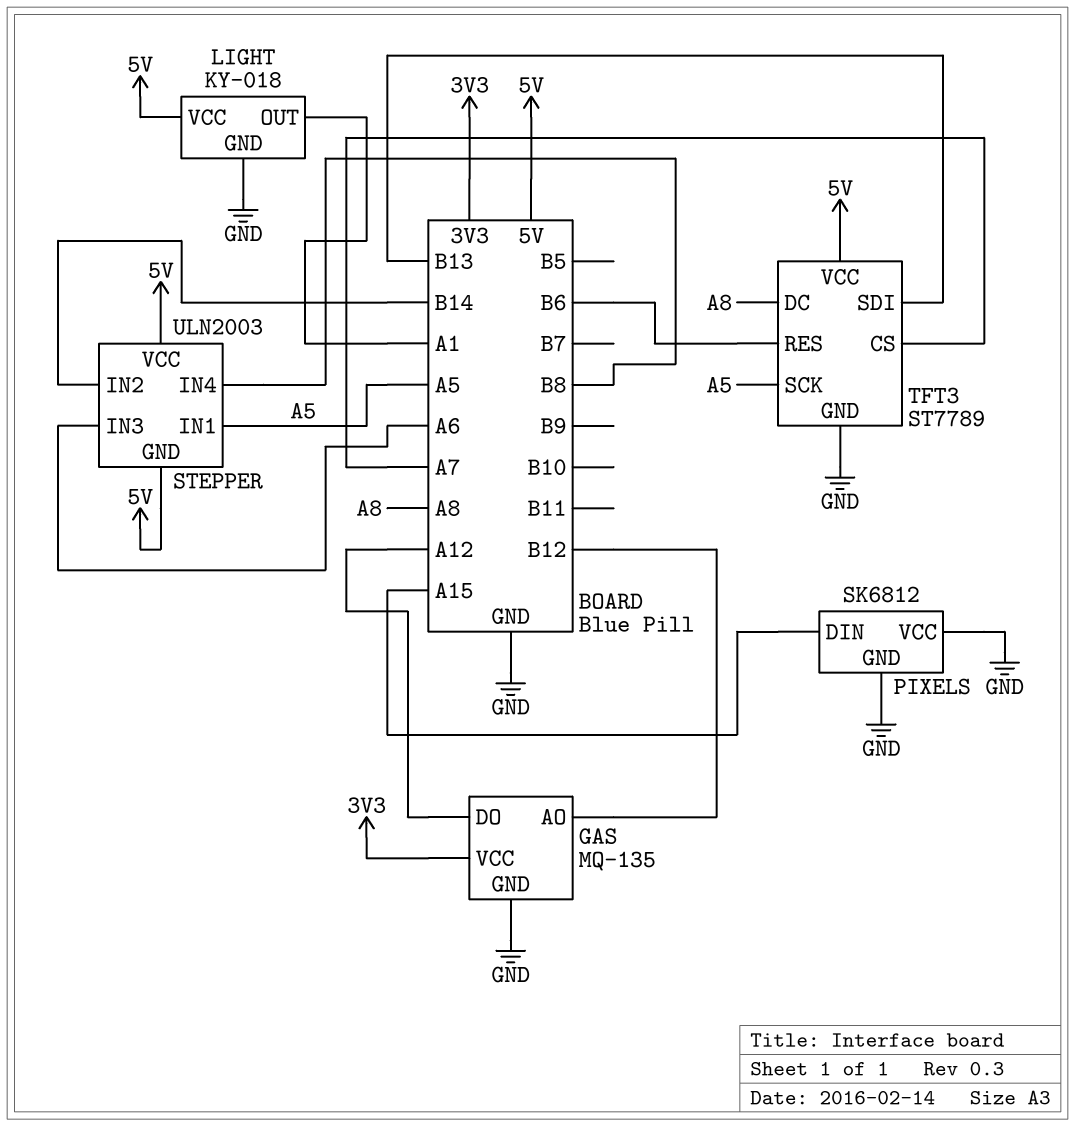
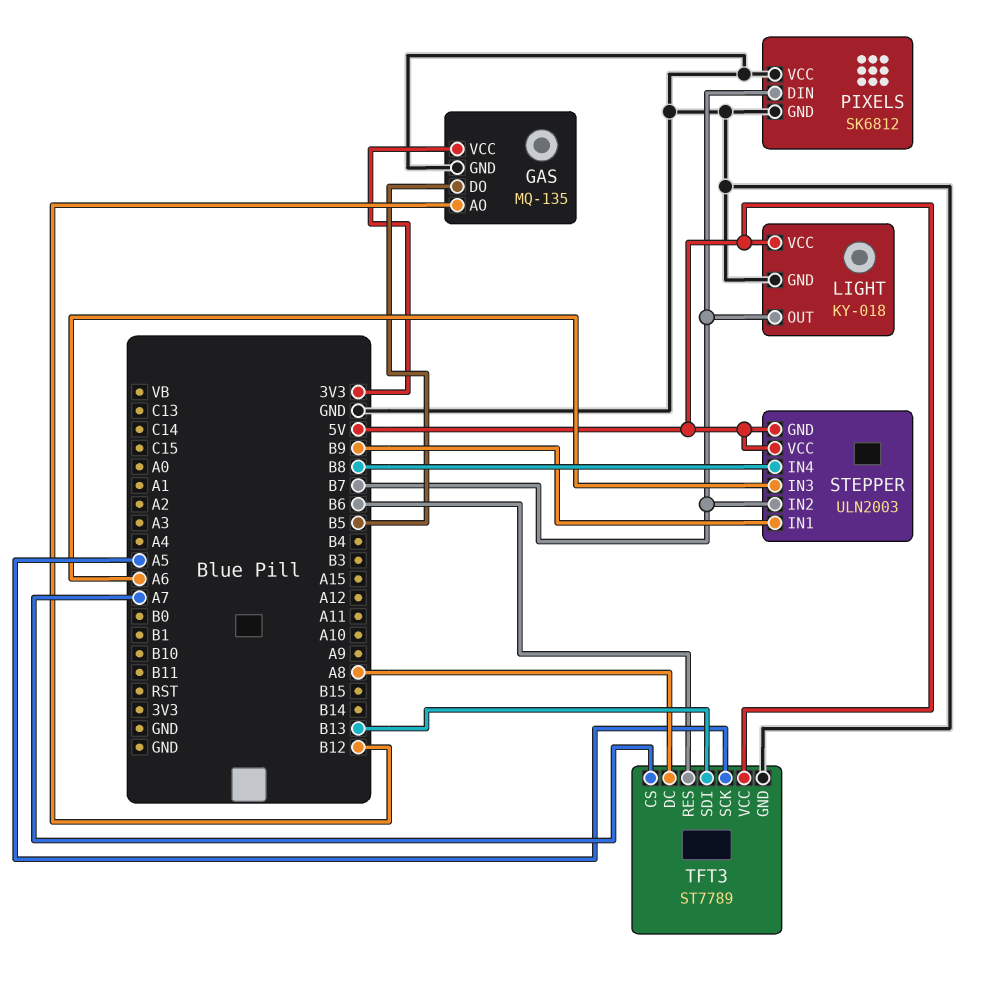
GAS pin DO: A12 -> B5
LIGHT pin OUT: A1 -> B7
PIXELS pin DIN: A15 -> B7
STEPPER pin IN1: A5 -> B9
STEPPER pin IN2: B14 -> B7

